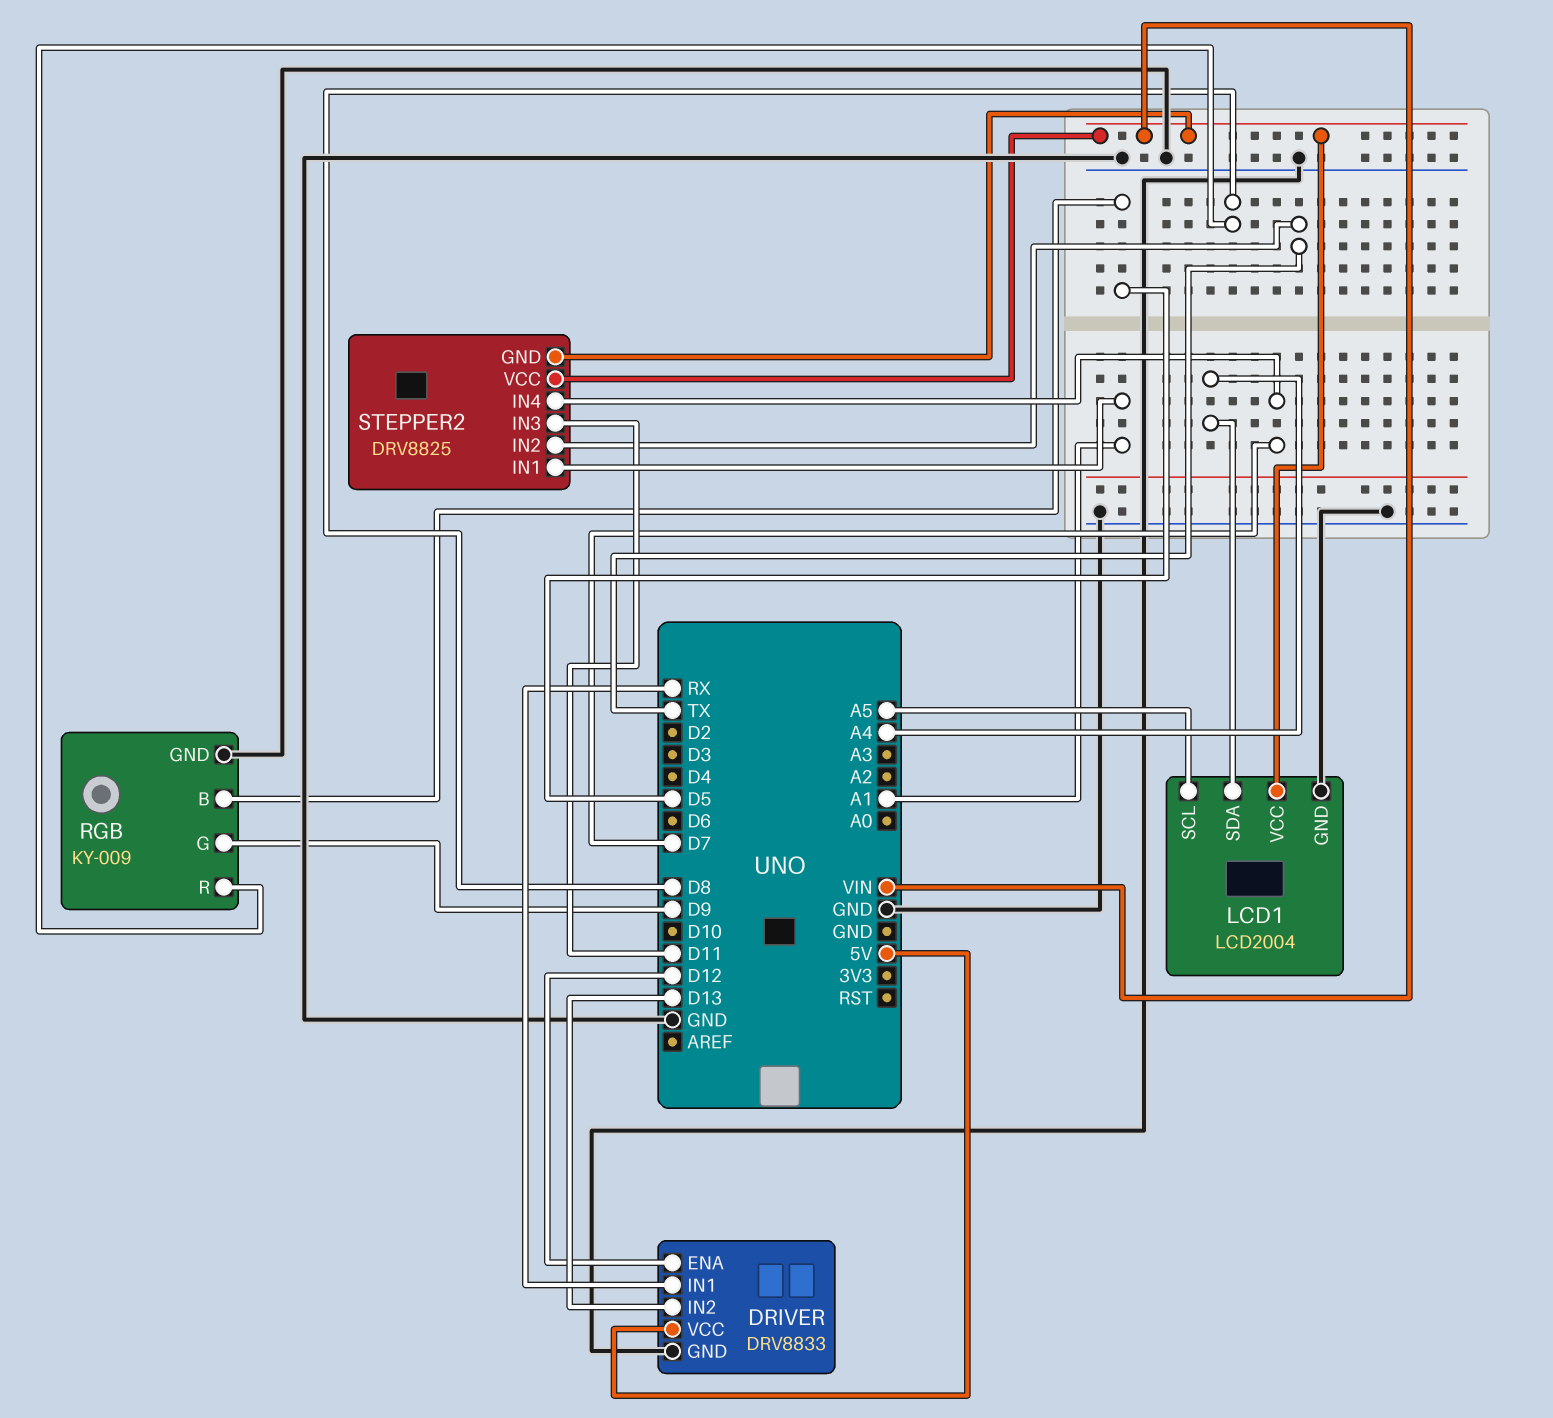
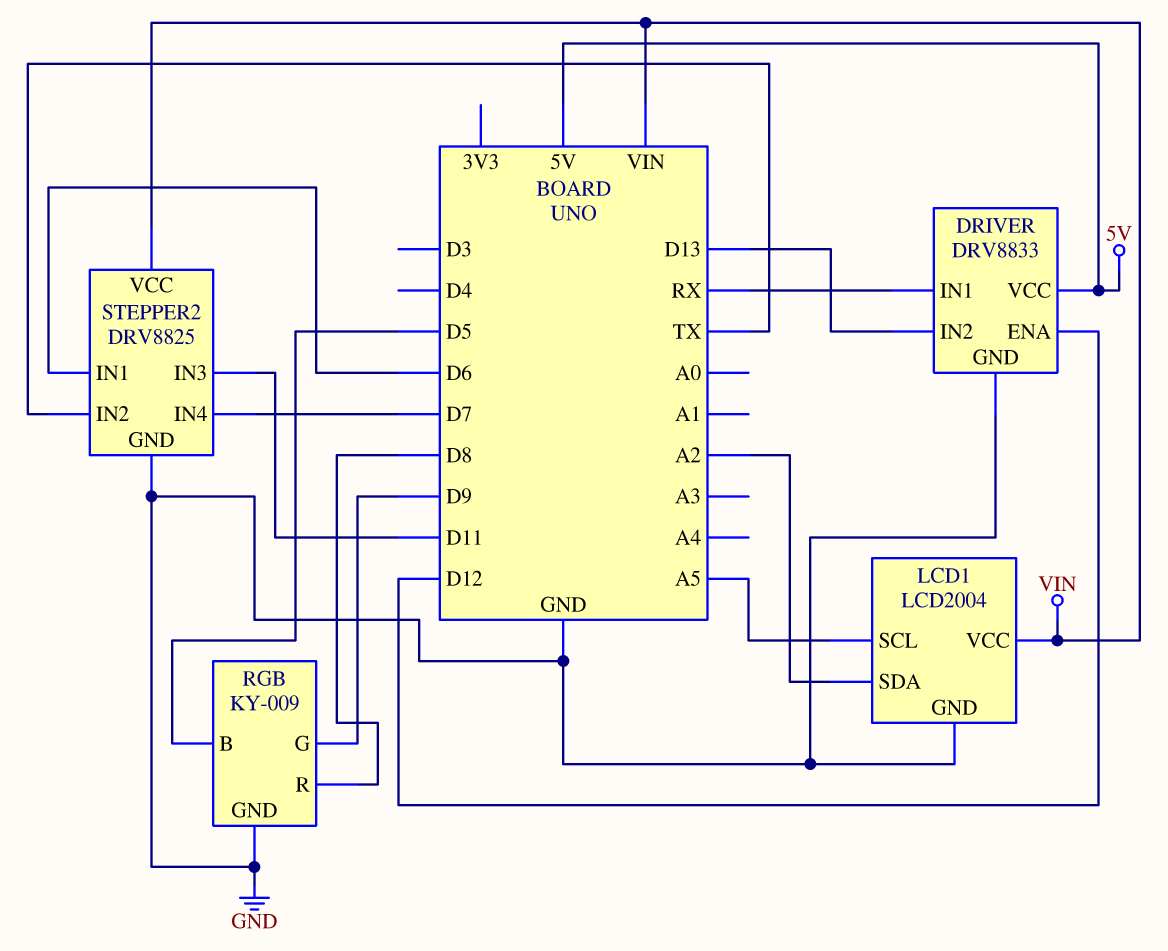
LCD1 pin SDA: A4 -> A2
STEPPER2 pin GND: VIN -> GND
STEPPER2 pin IN1: A1 -> D6

